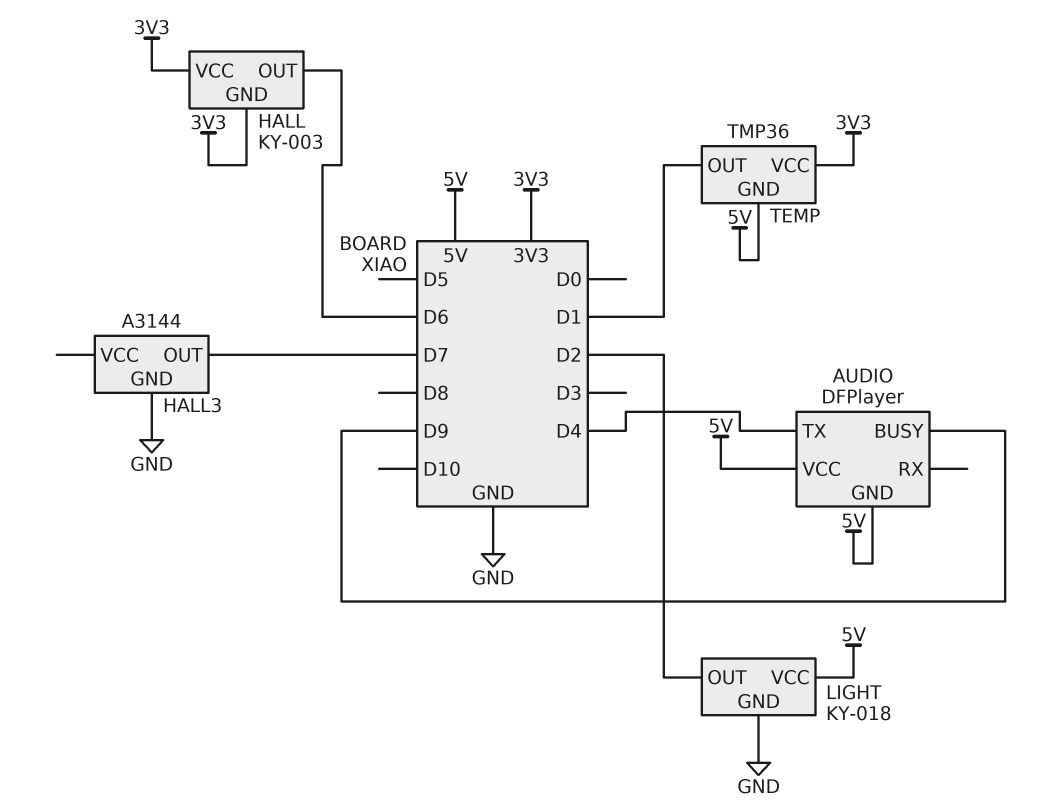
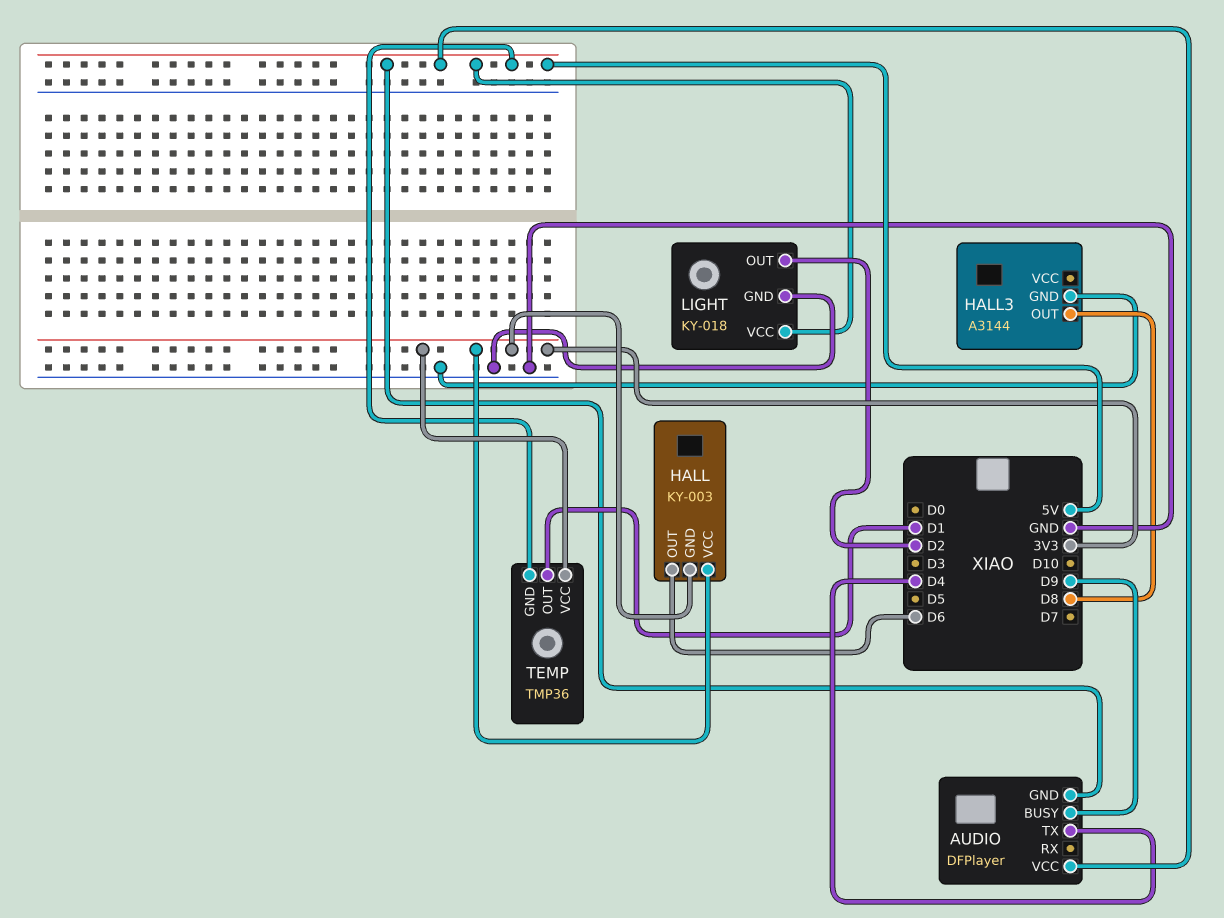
HALL3 pin OUT: D7 -> D8

